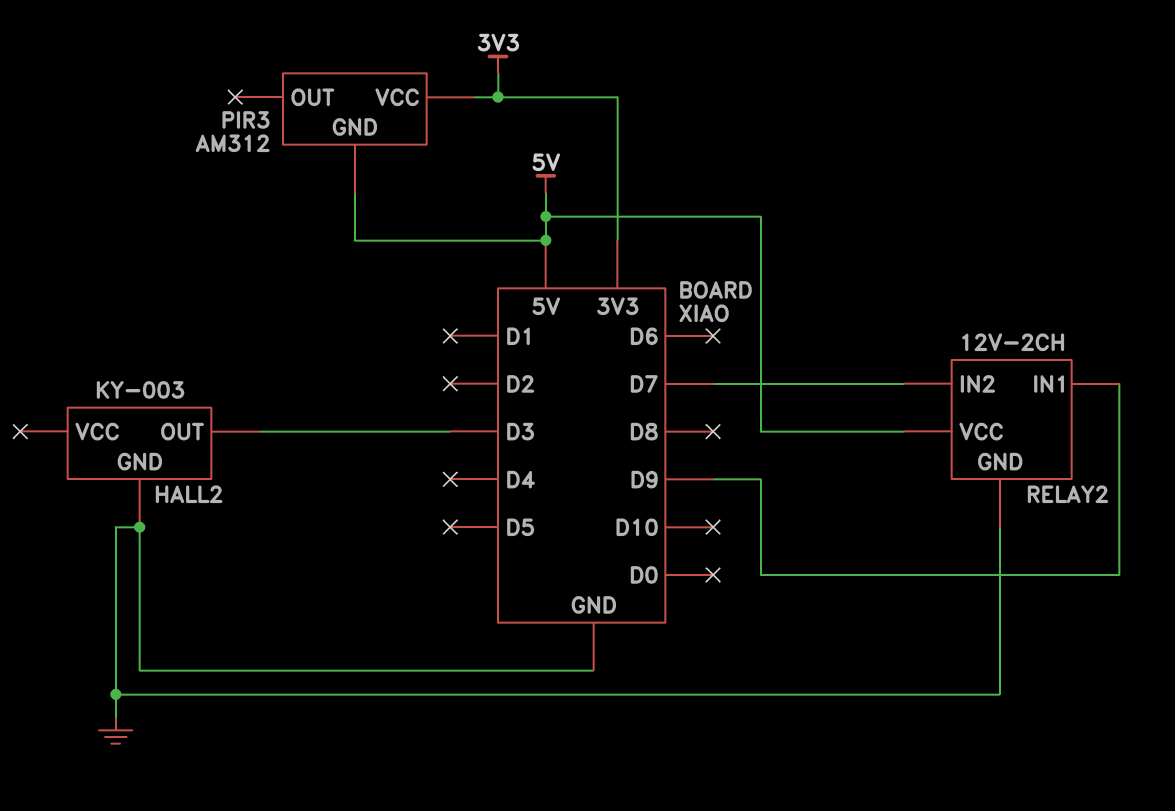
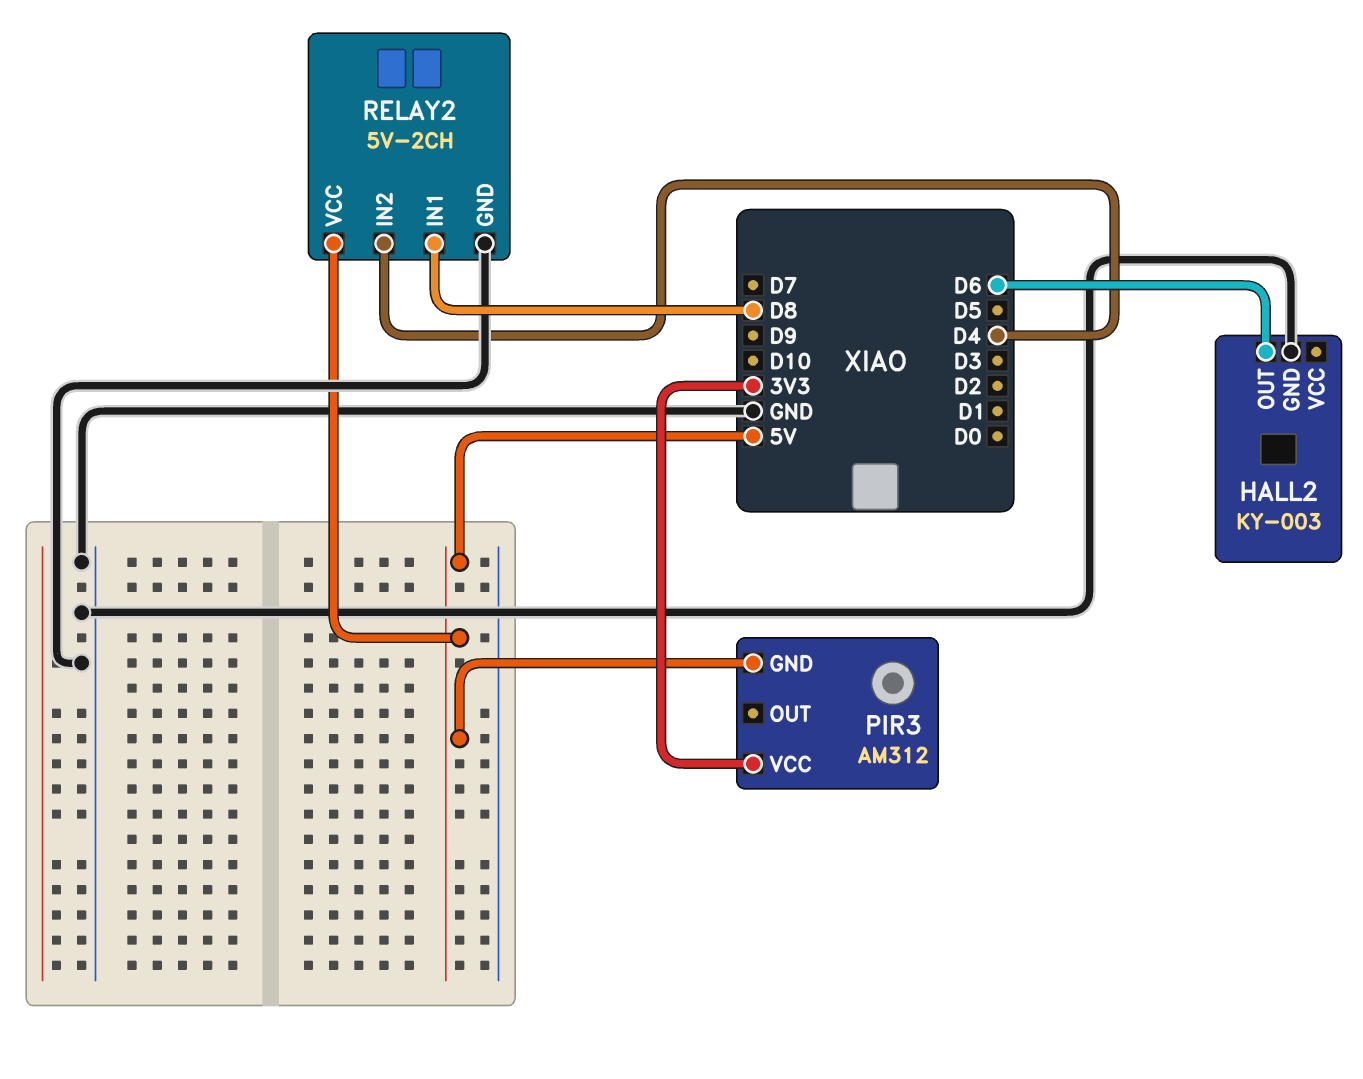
HALL2 pin OUT: D3 -> D6
RELAY2: 12V-2CH -> 5V-2CH
RELAY2 pin IN1: D9 -> D8
RELAY2 pin IN2: D7 -> D4

